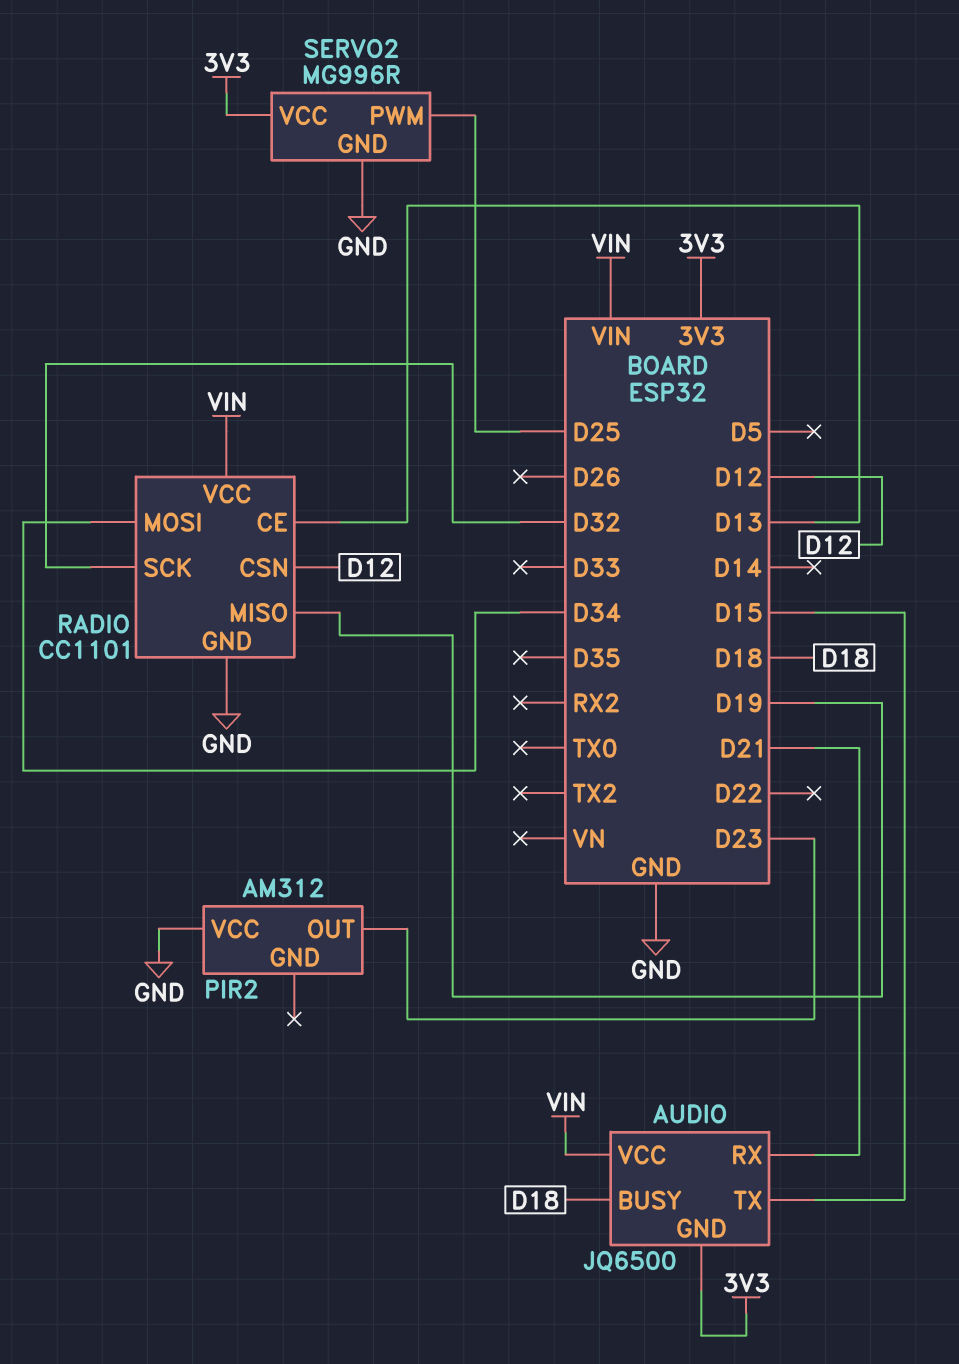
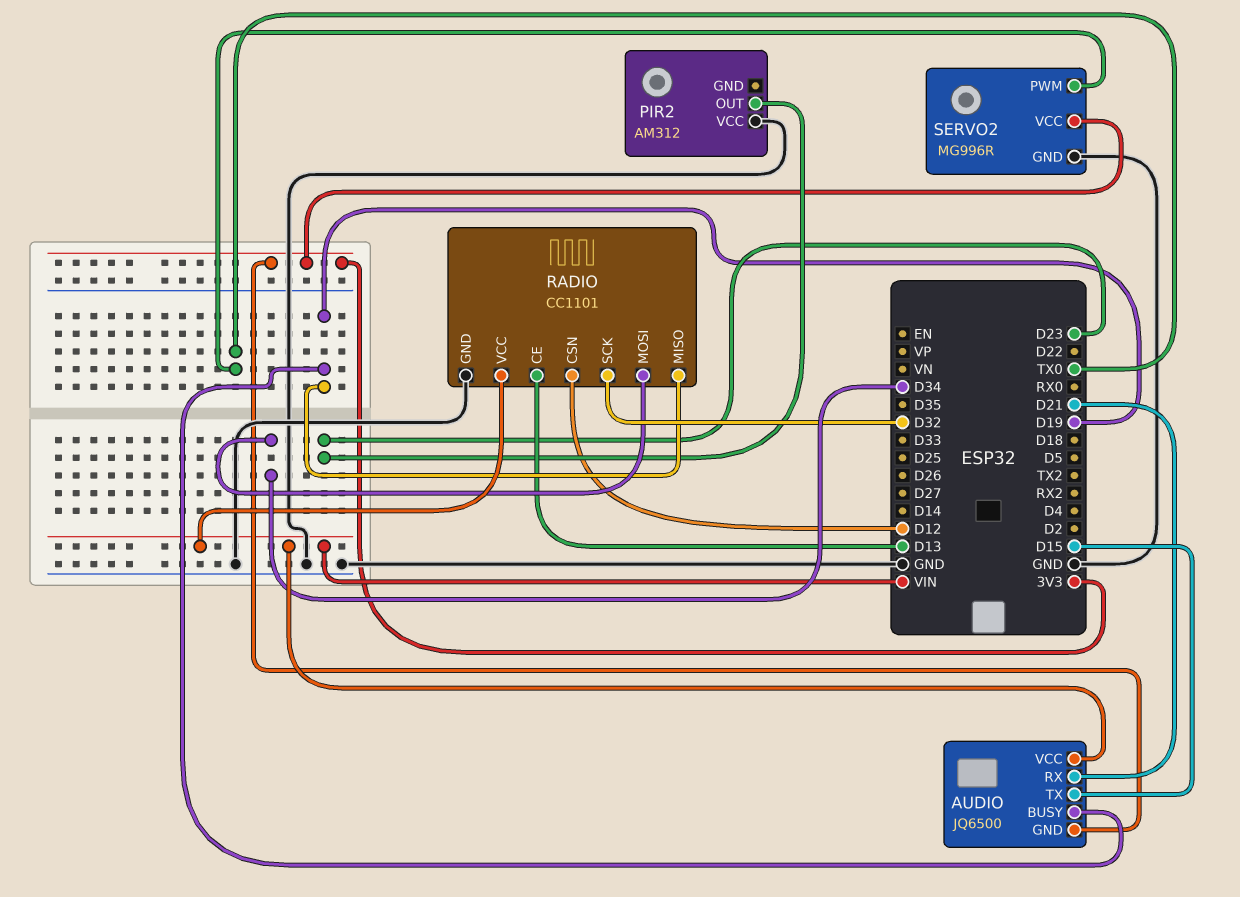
AUDIO pin BUSY: D18 -> D19
SERVO2 pin PWM: D25 -> TX0

